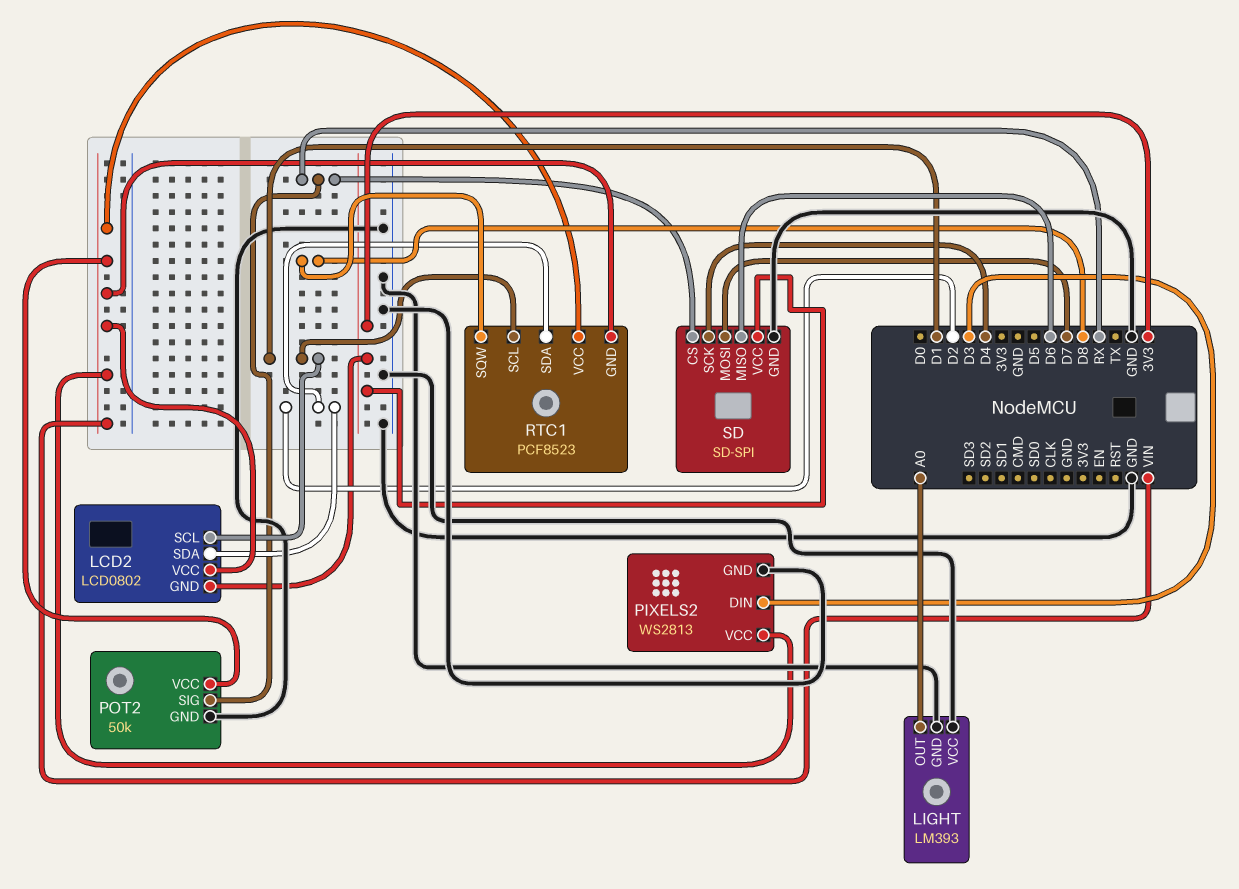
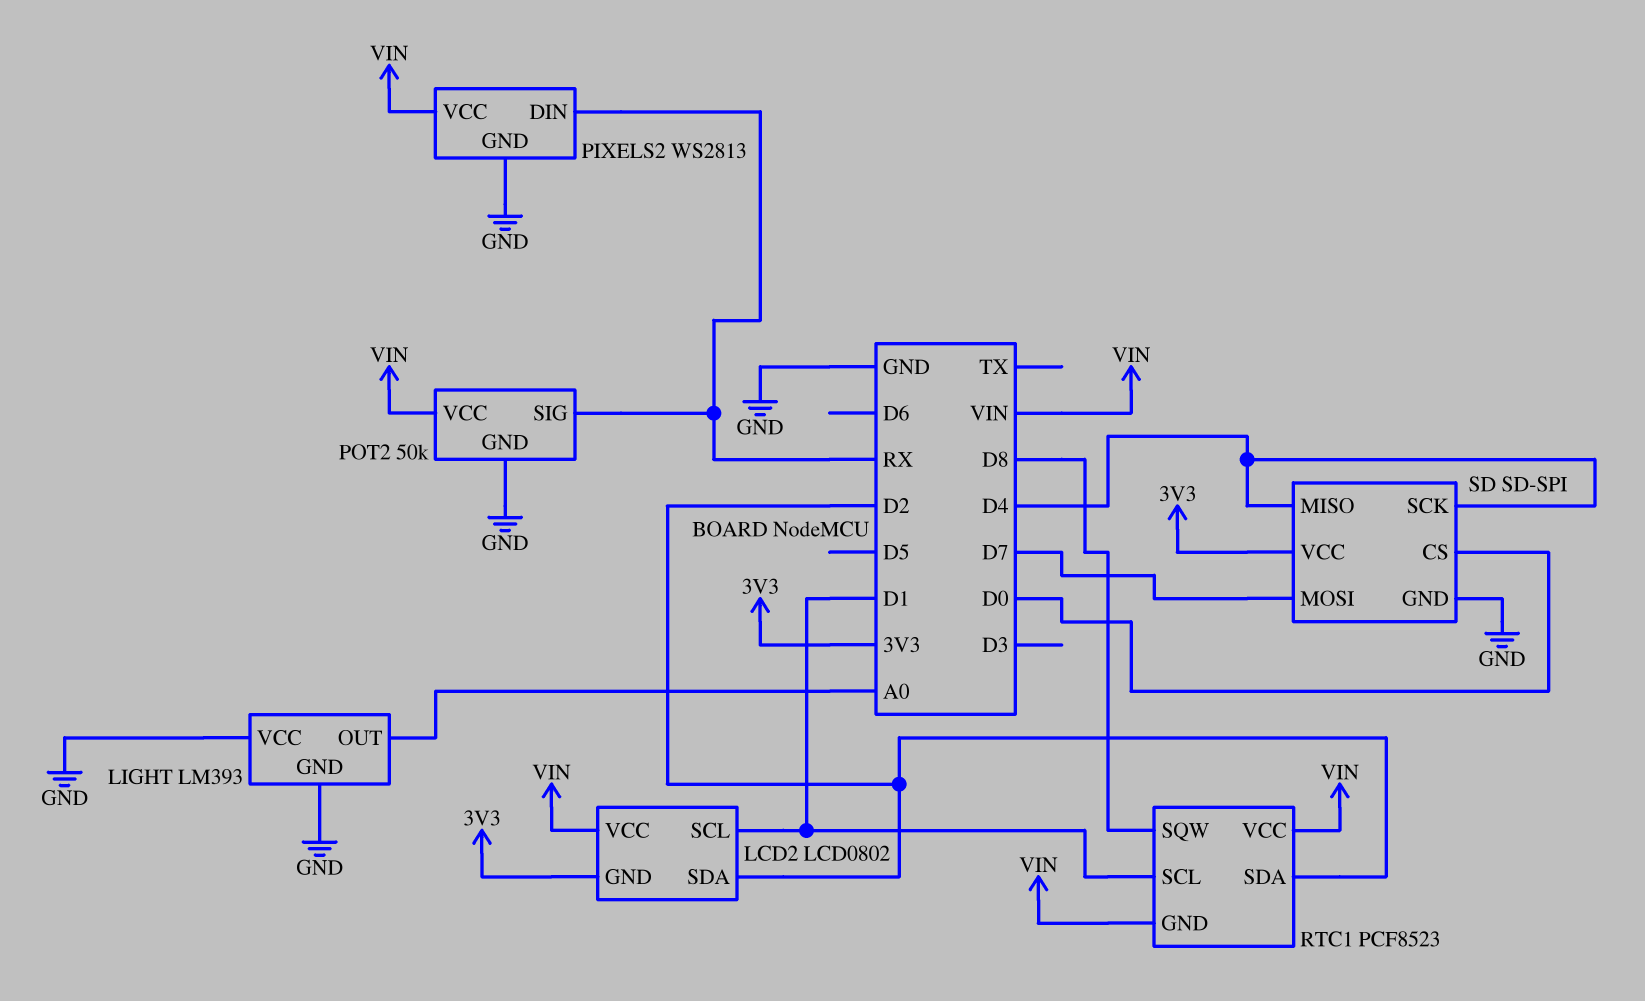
PIXELS2 pin DIN: D3 -> RX
SD pin CS: RX -> D0
SD pin MISO: D6 -> D4

